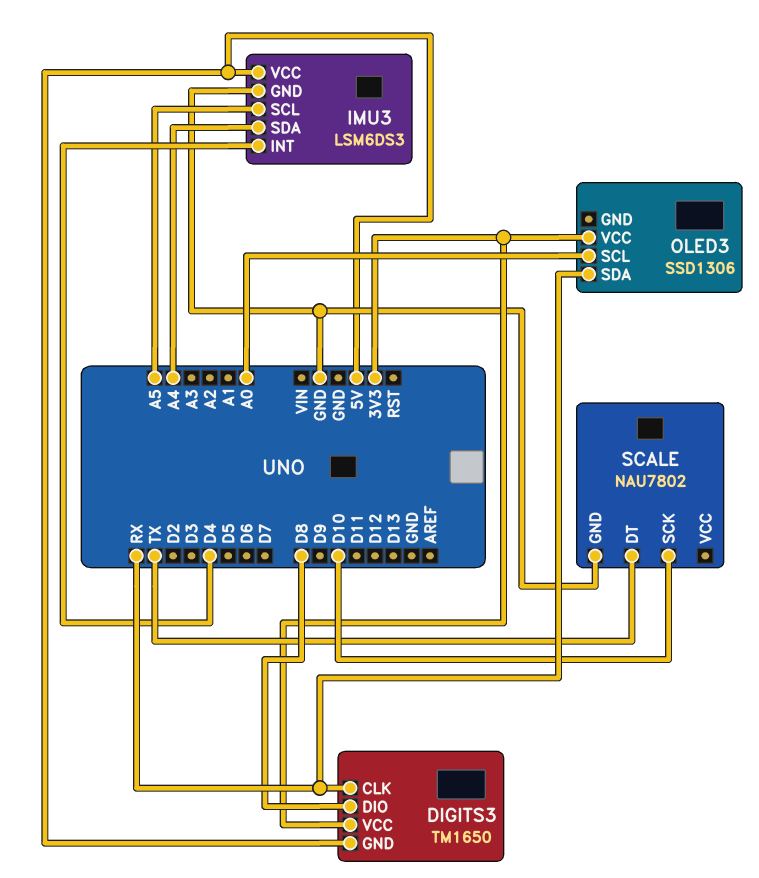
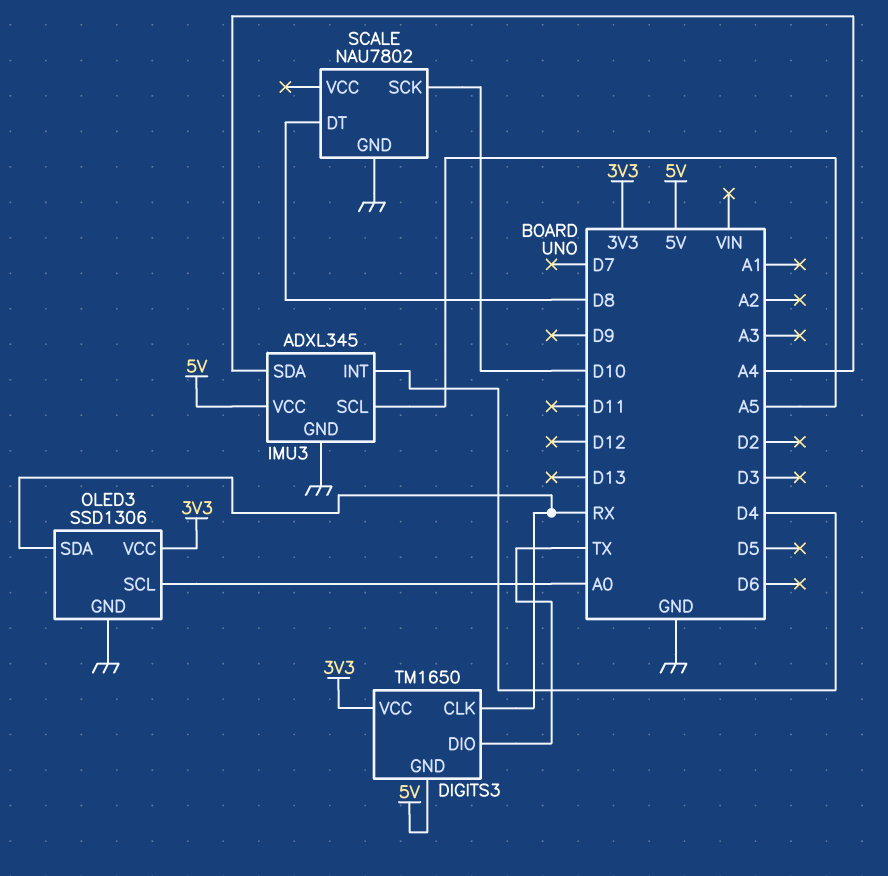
DIGITS3 pin DIO: D8 -> TX
IMU3: LSM6DS3 -> ADXL345
OLED3 pin GND: none -> GND
SCALE pin DT: TX -> D8

